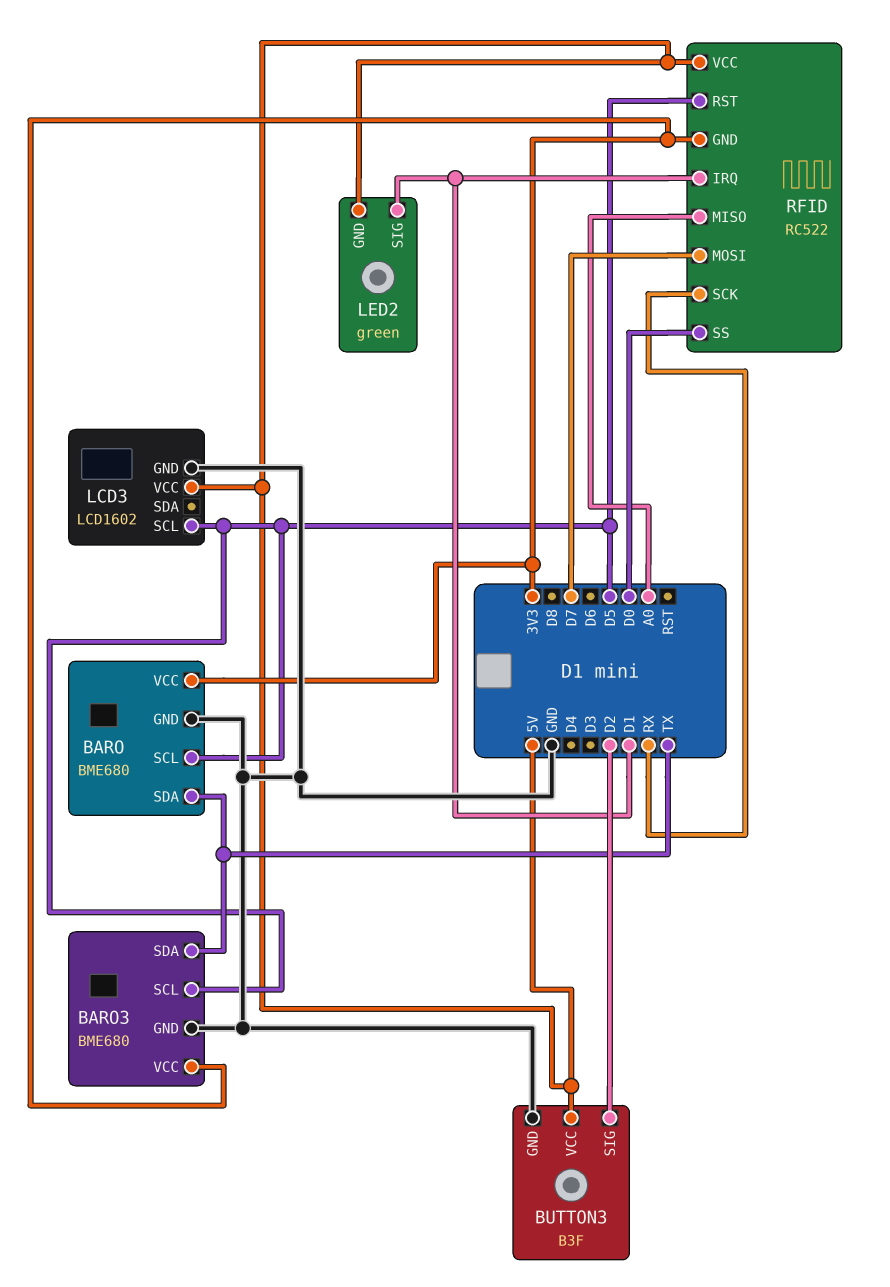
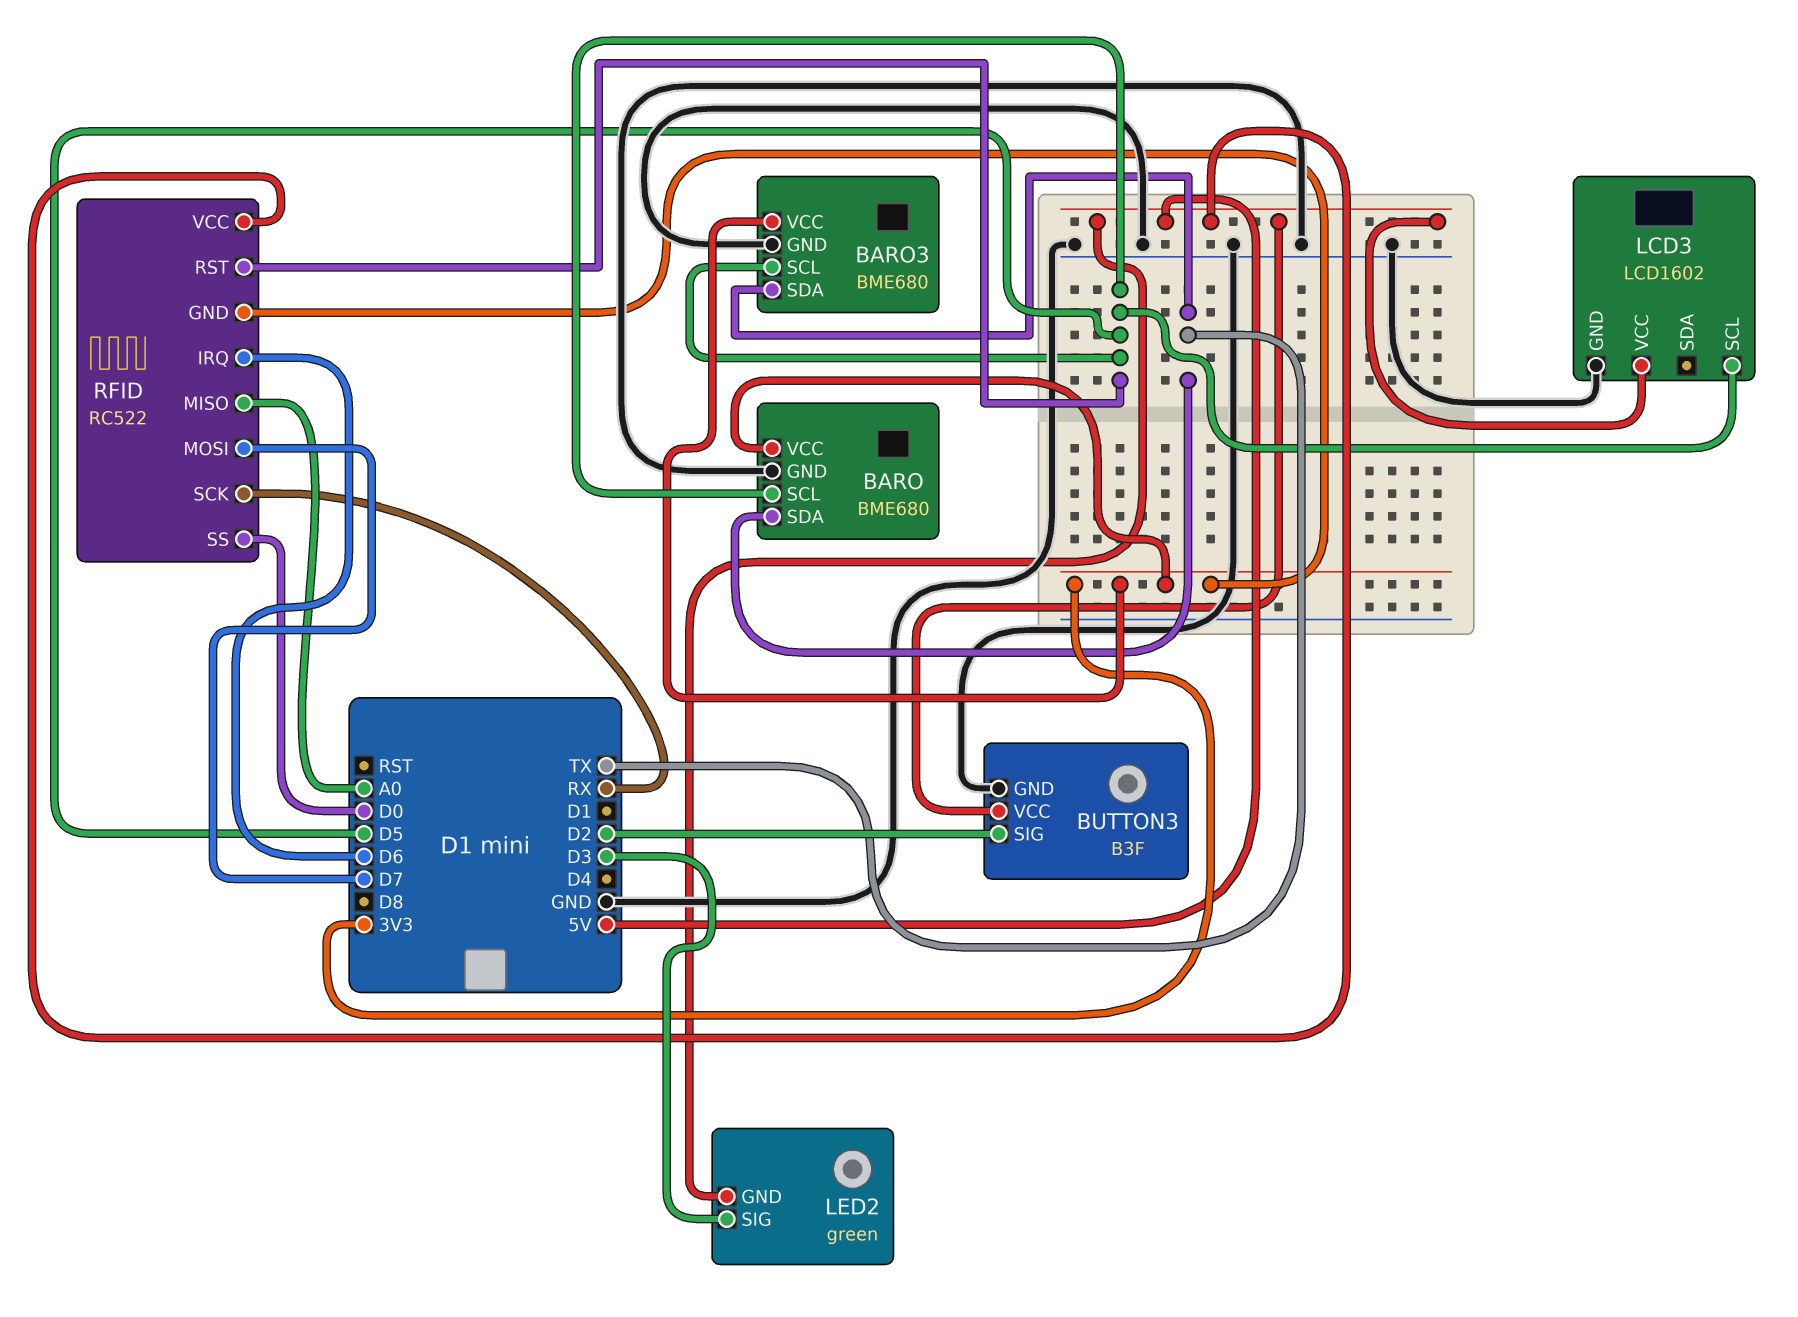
LED2 pin SIG: D1 -> D3
RFID pin IRQ: D1 -> D6

